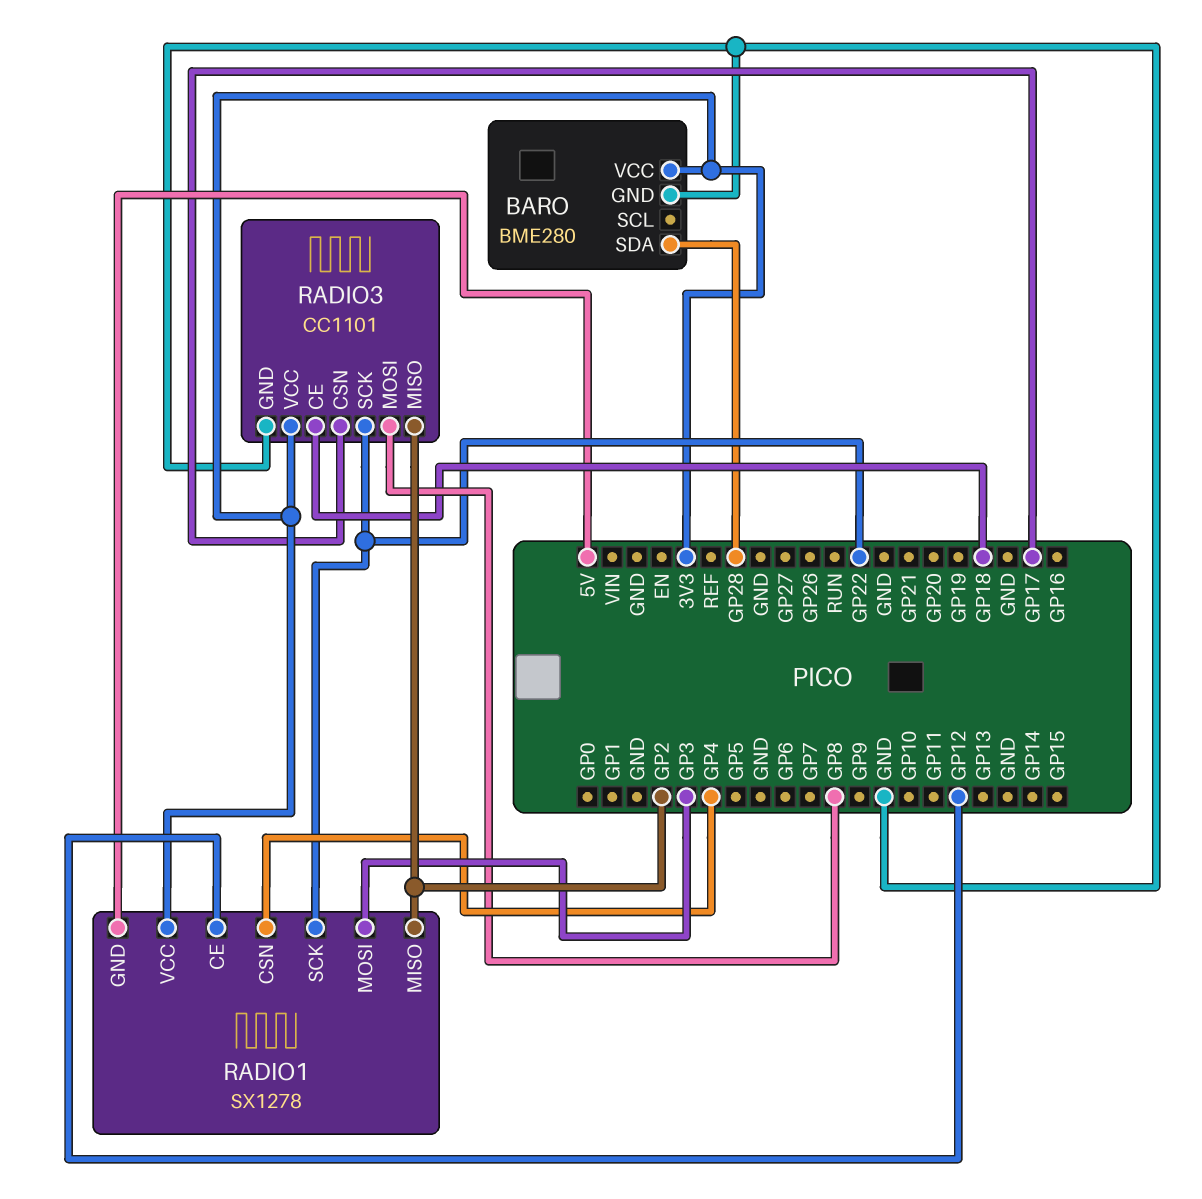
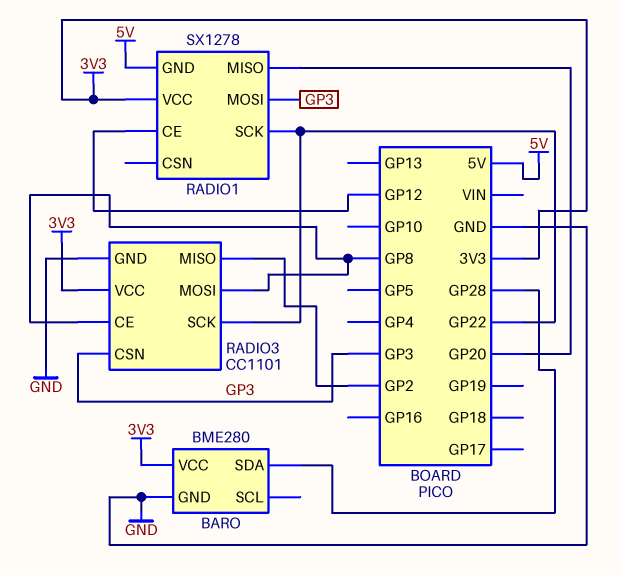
RADIO1 pin CSN: GP4 -> none
RADIO1 pin MISO: GP2 -> GP20
RADIO3 pin CE: GP18 -> GP8
RADIO3 pin CSN: GP17 -> GP3

